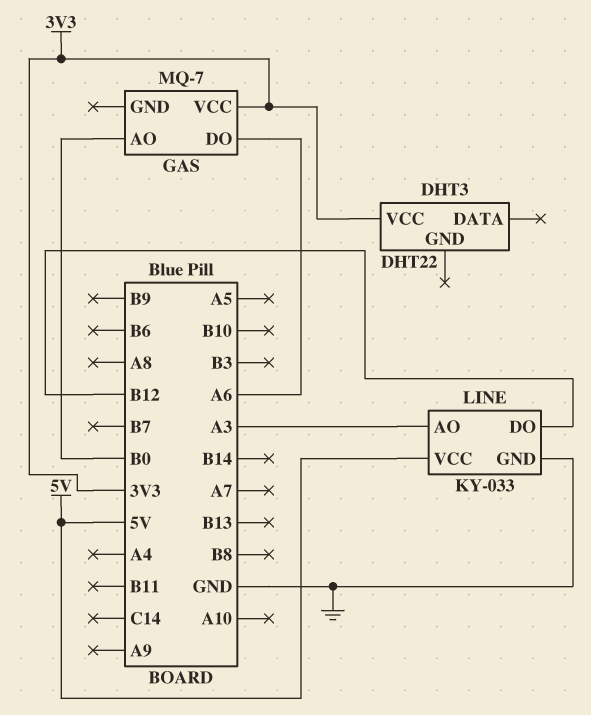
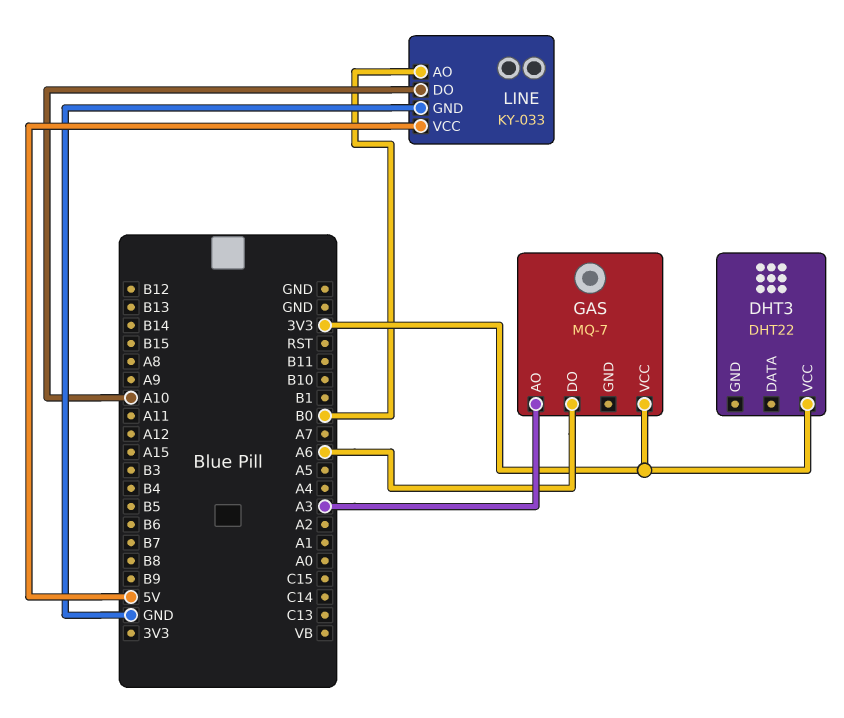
GAS pin AO: B0 -> A3
LINE pin AO: A3 -> B0
LINE pin DO: B12 -> A10

